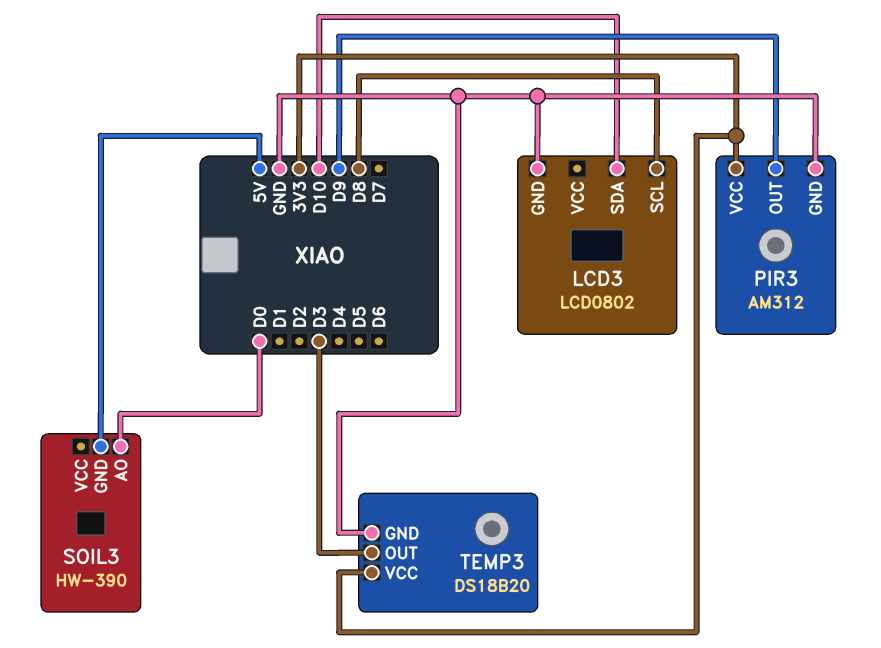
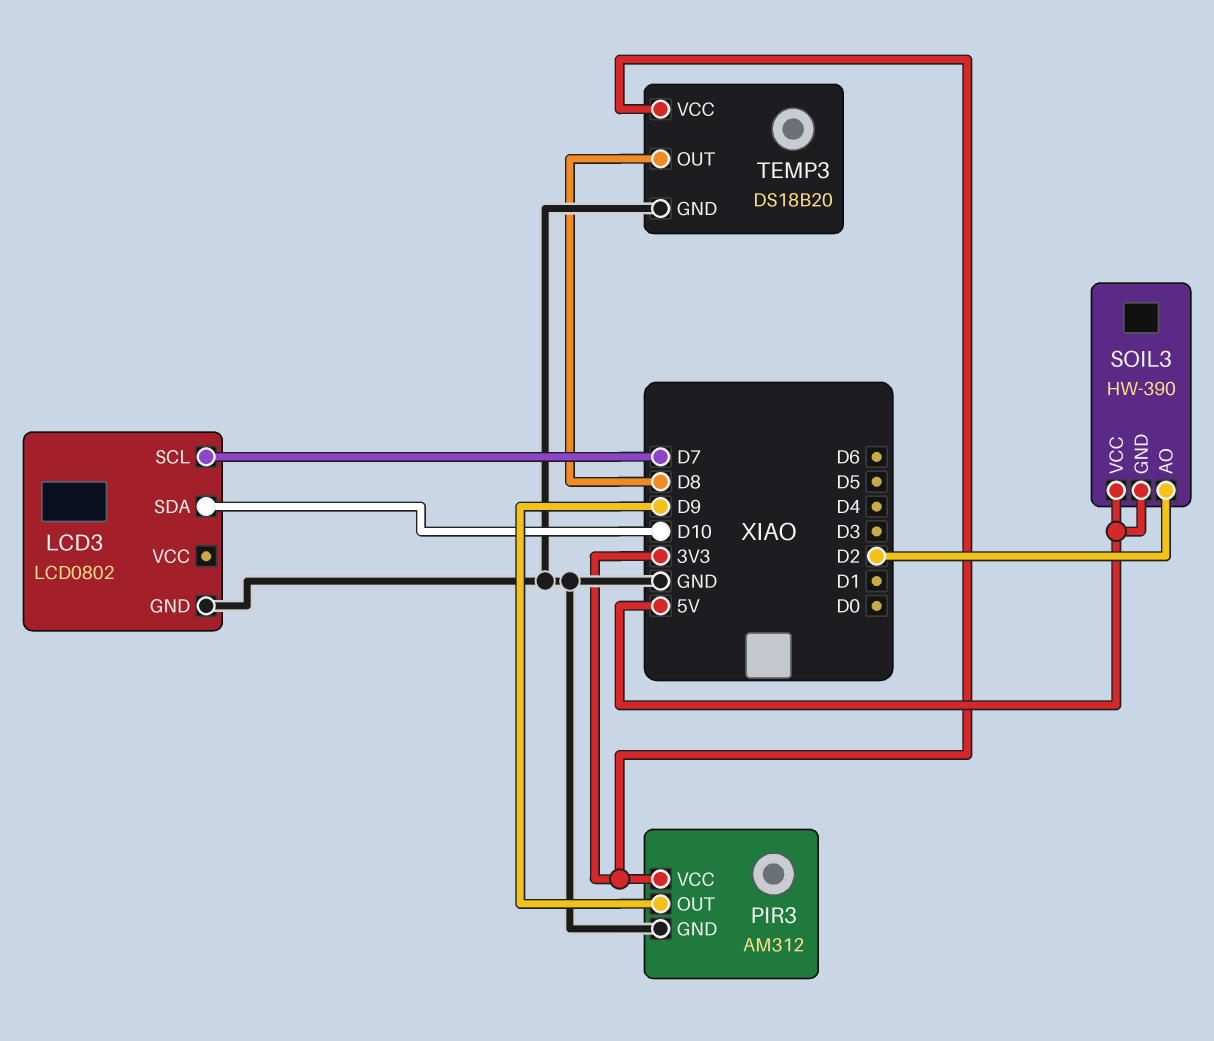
LCD3 pin SCL: D8 -> D7
SOIL3 pin AO: D0 -> D2
SOIL3 pin VCC: none -> 5V
TEMP3 pin OUT: D3 -> D8

